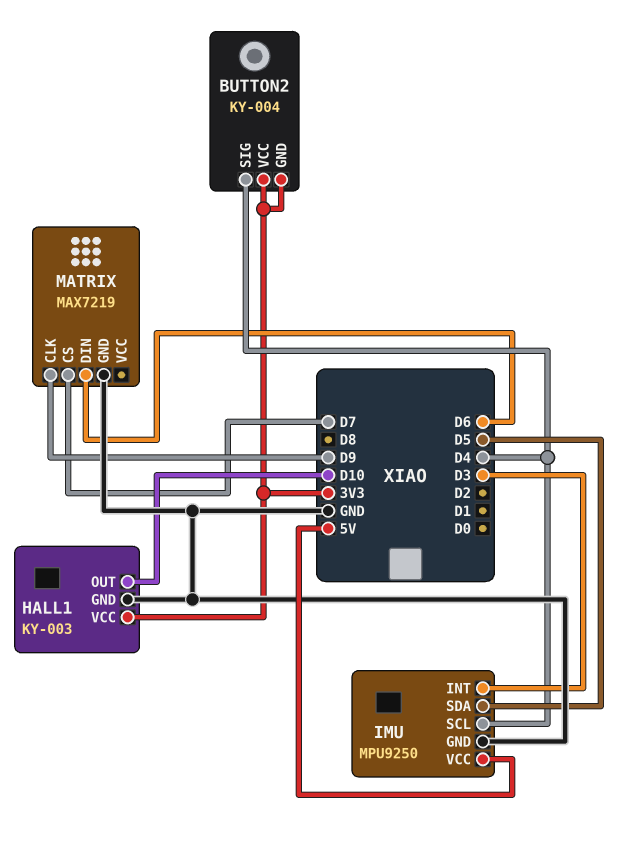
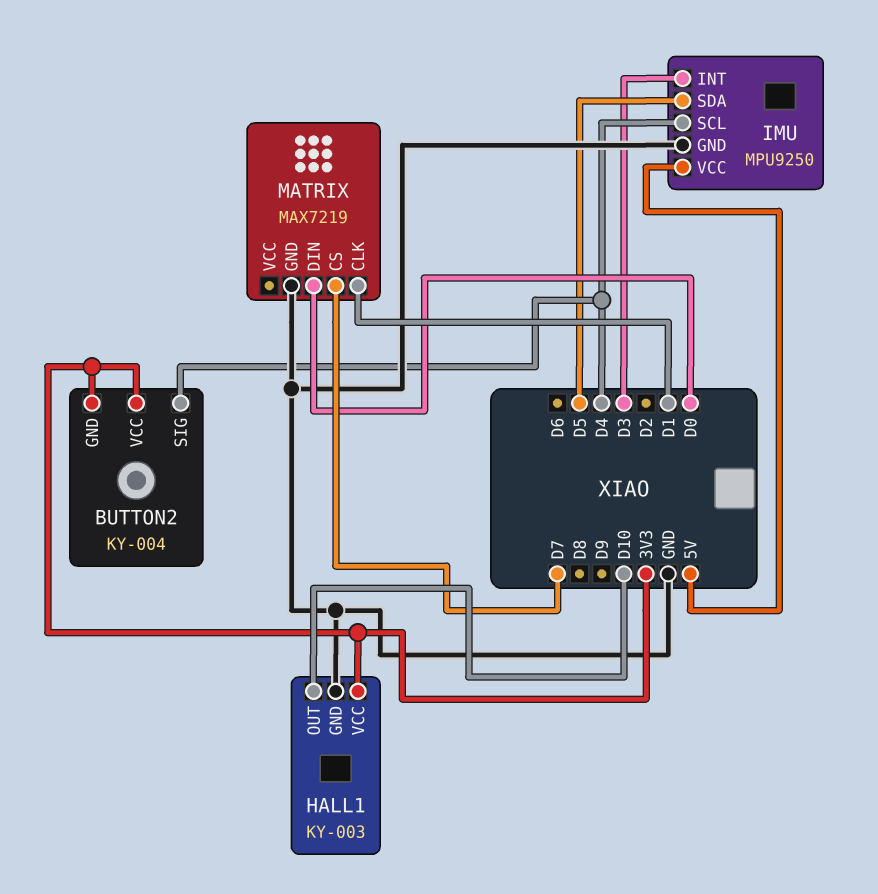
MATRIX pin CLK: D9 -> D1
MATRIX pin DIN: D6 -> D0

